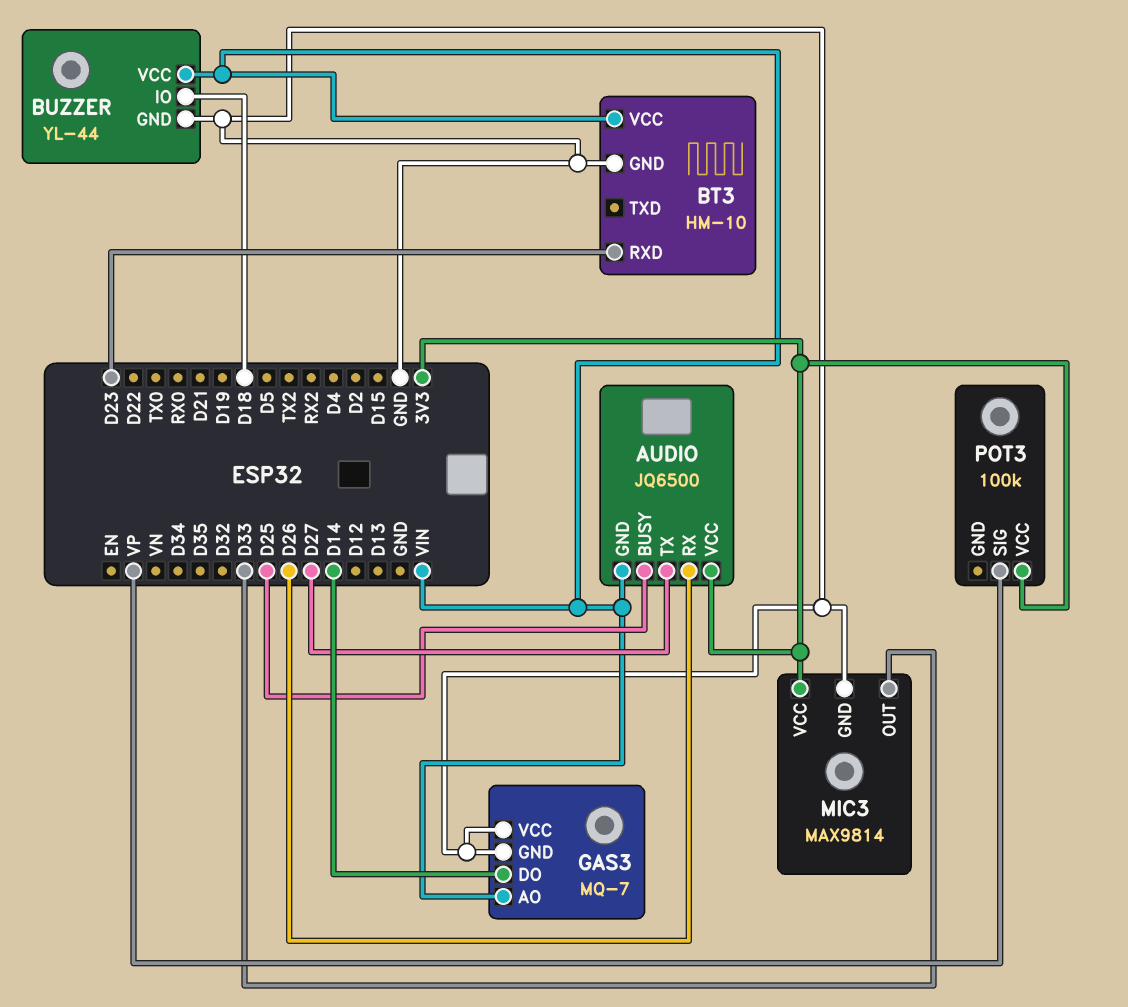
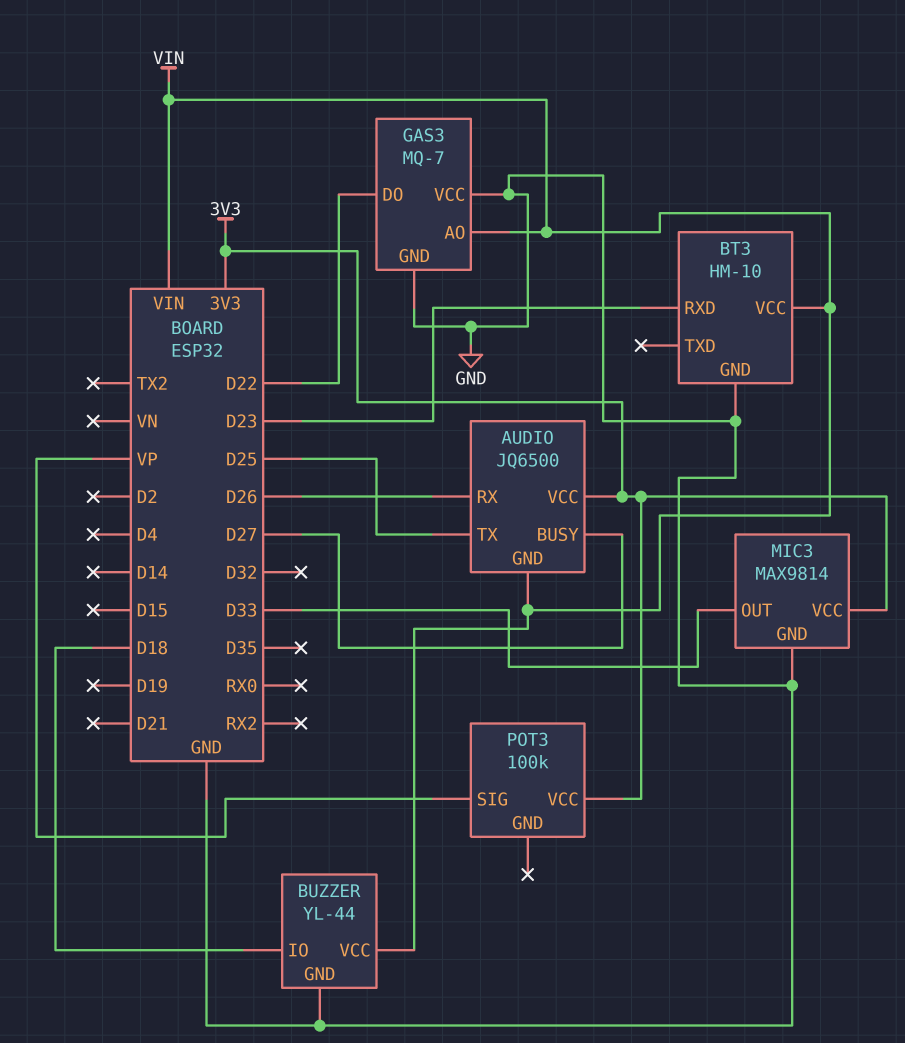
AUDIO pin BUSY: D25 -> D27
AUDIO pin TX: D27 -> D25
GAS3 pin DO: D14 -> D22

